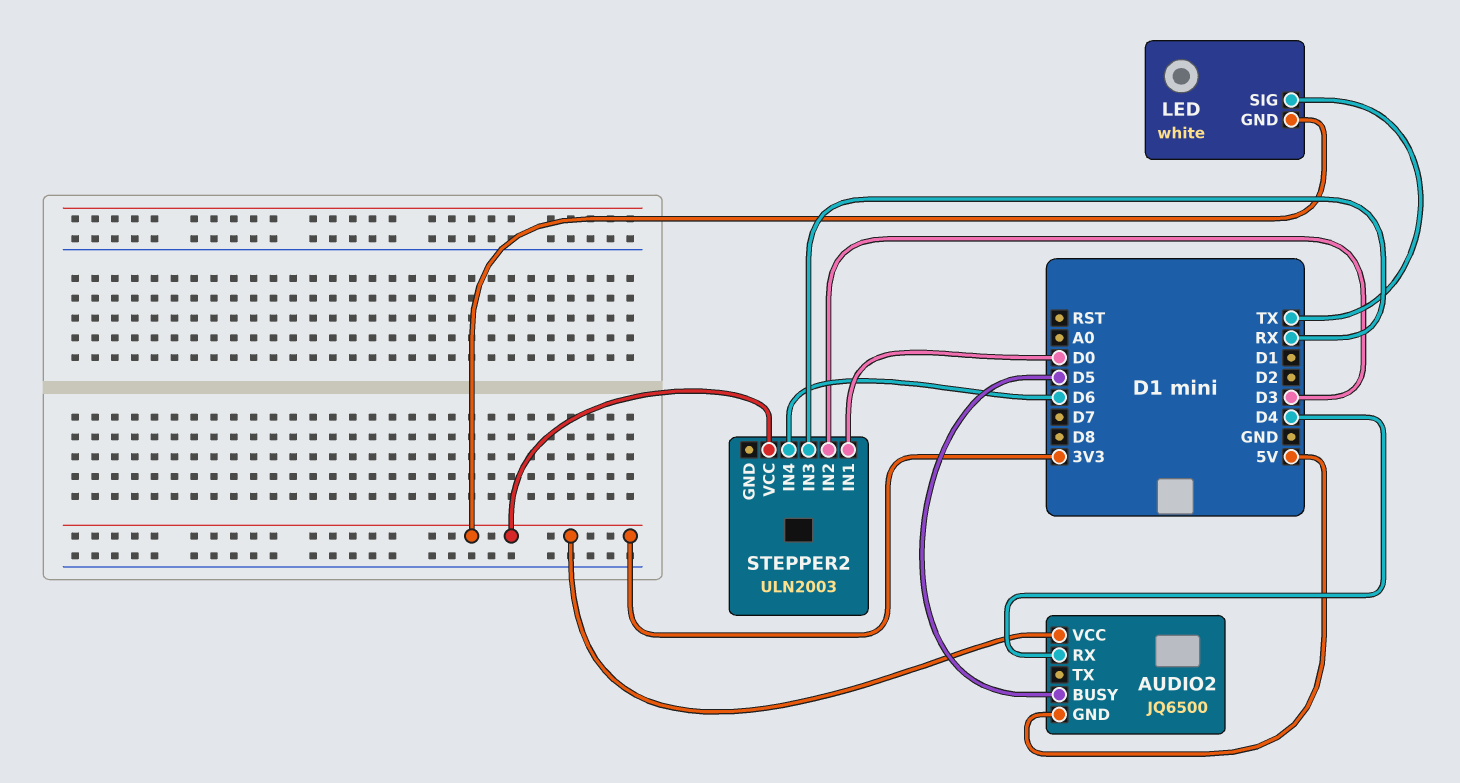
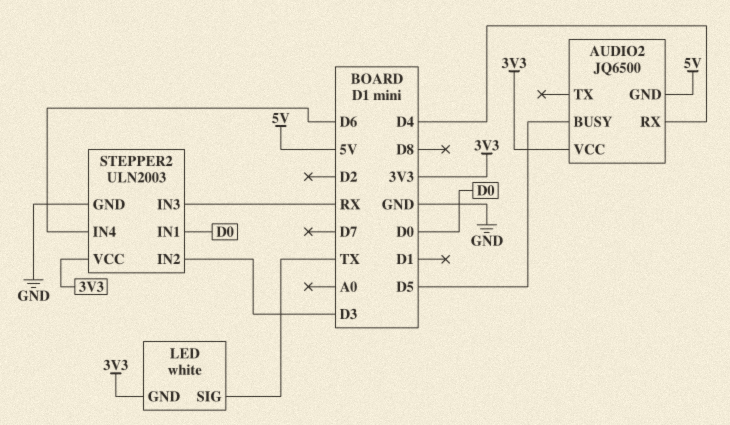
STEPPER2 pin GND: none -> GND

